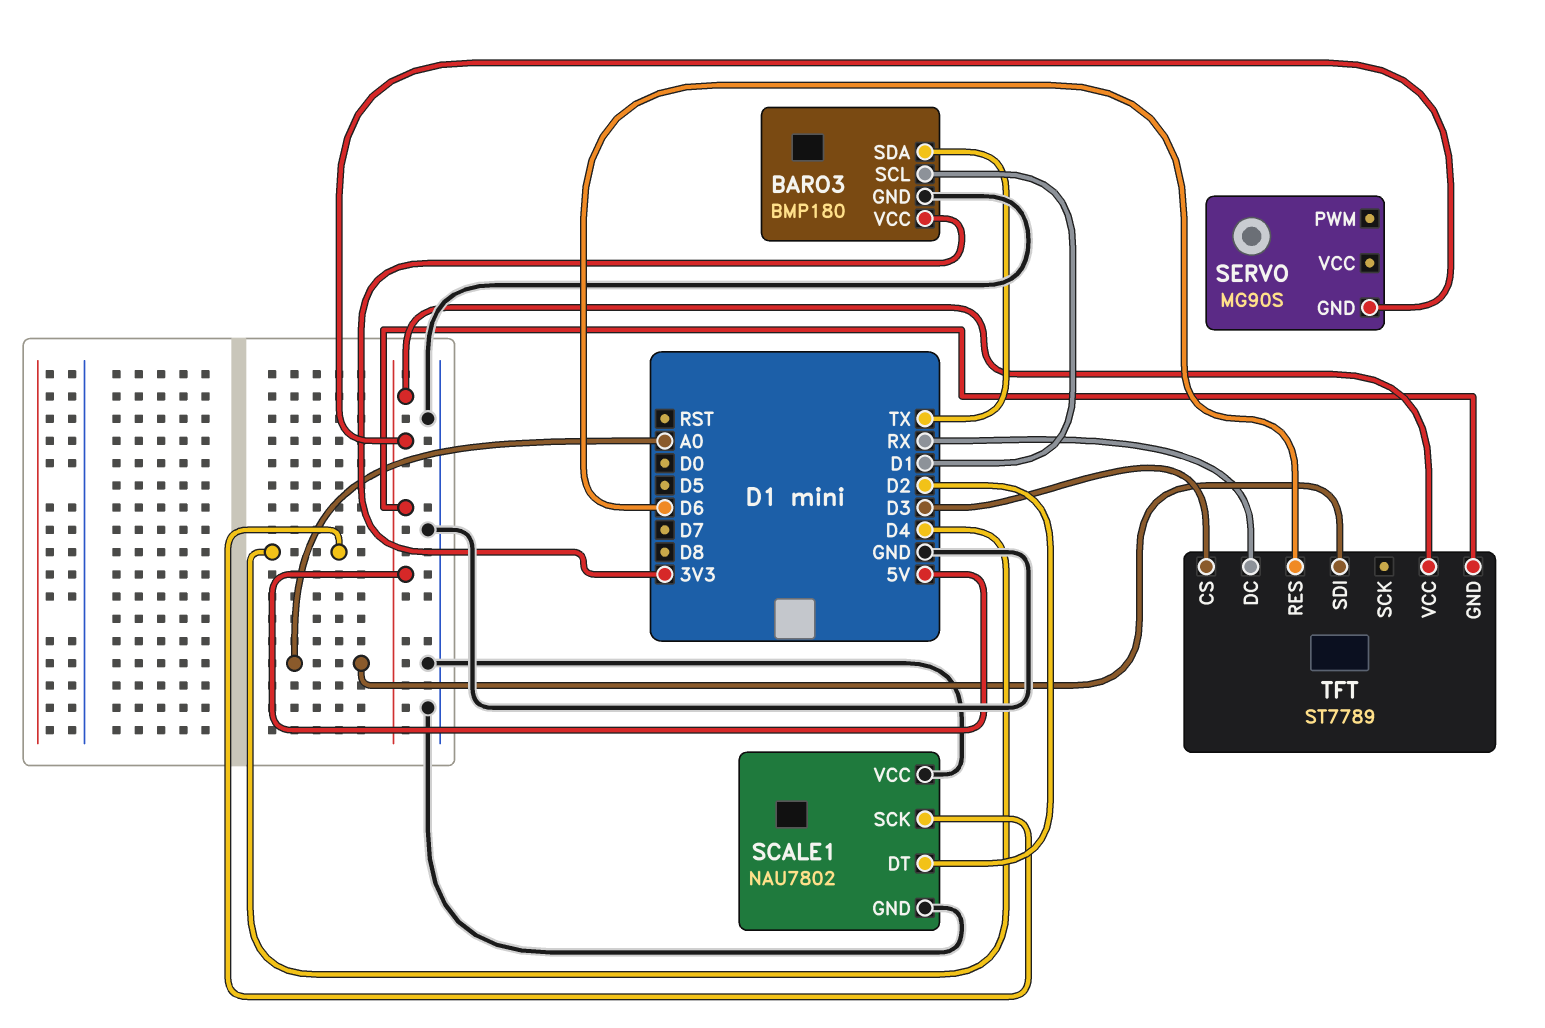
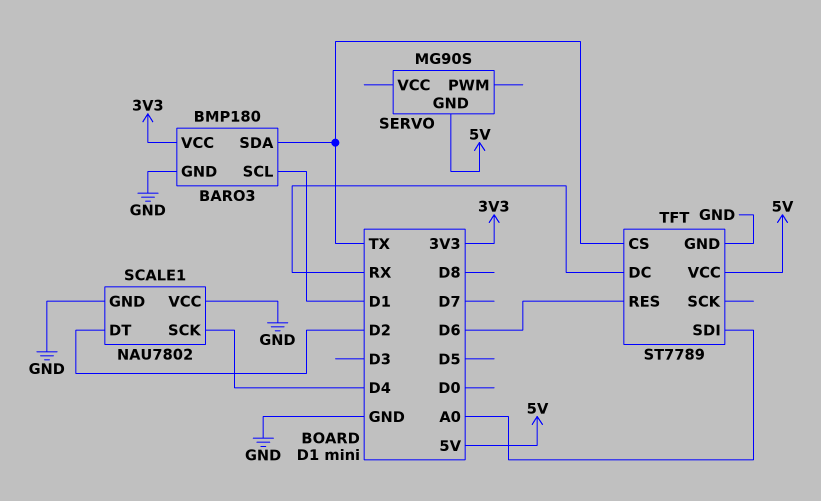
TFT pin CS: D3 -> TX
TFT pin GND: 5V -> GND

